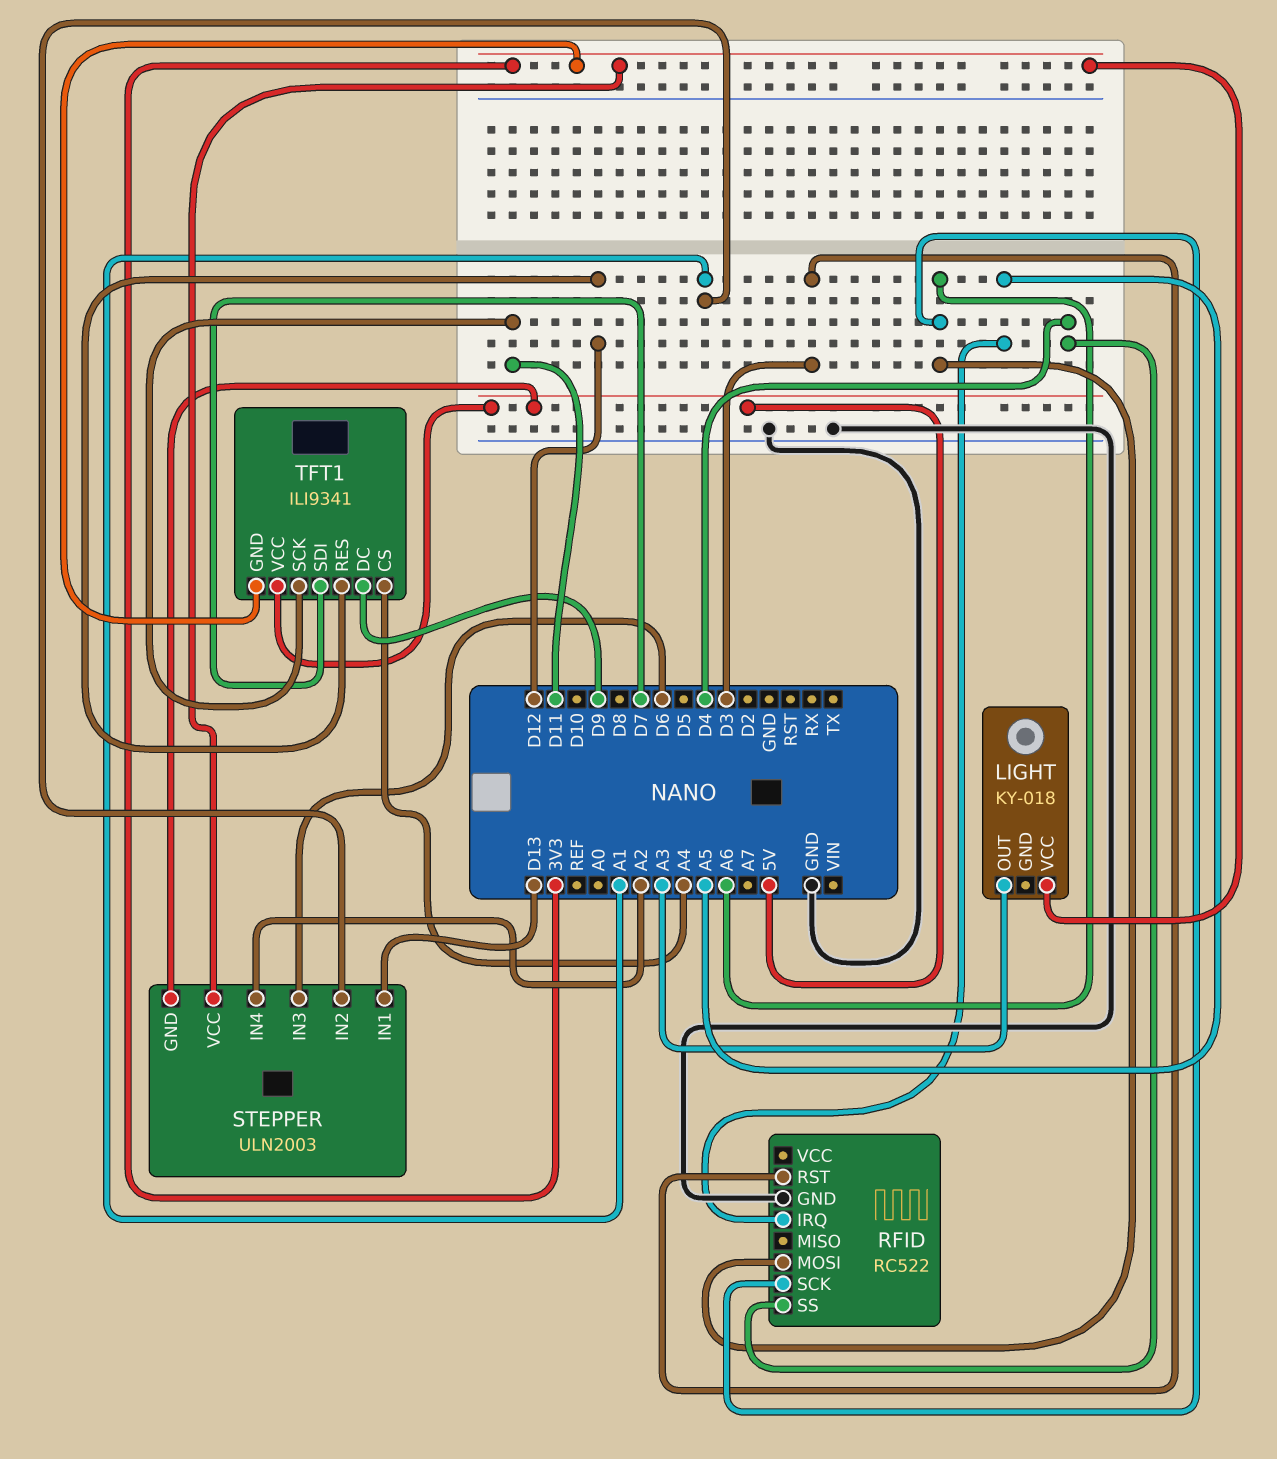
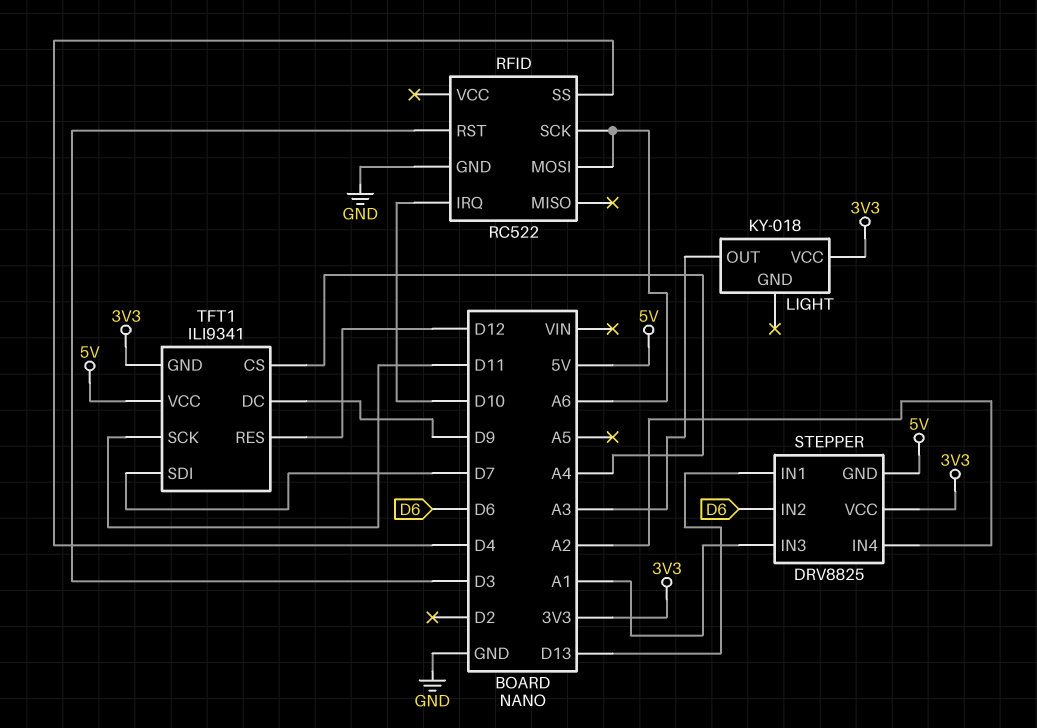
RFID pin IRQ: A5 -> D10
STEPPER: ULN2003 -> DRV8825
STEPPER pin IN2: A1 -> D6
STEPPER pin IN3: D6 -> A1

